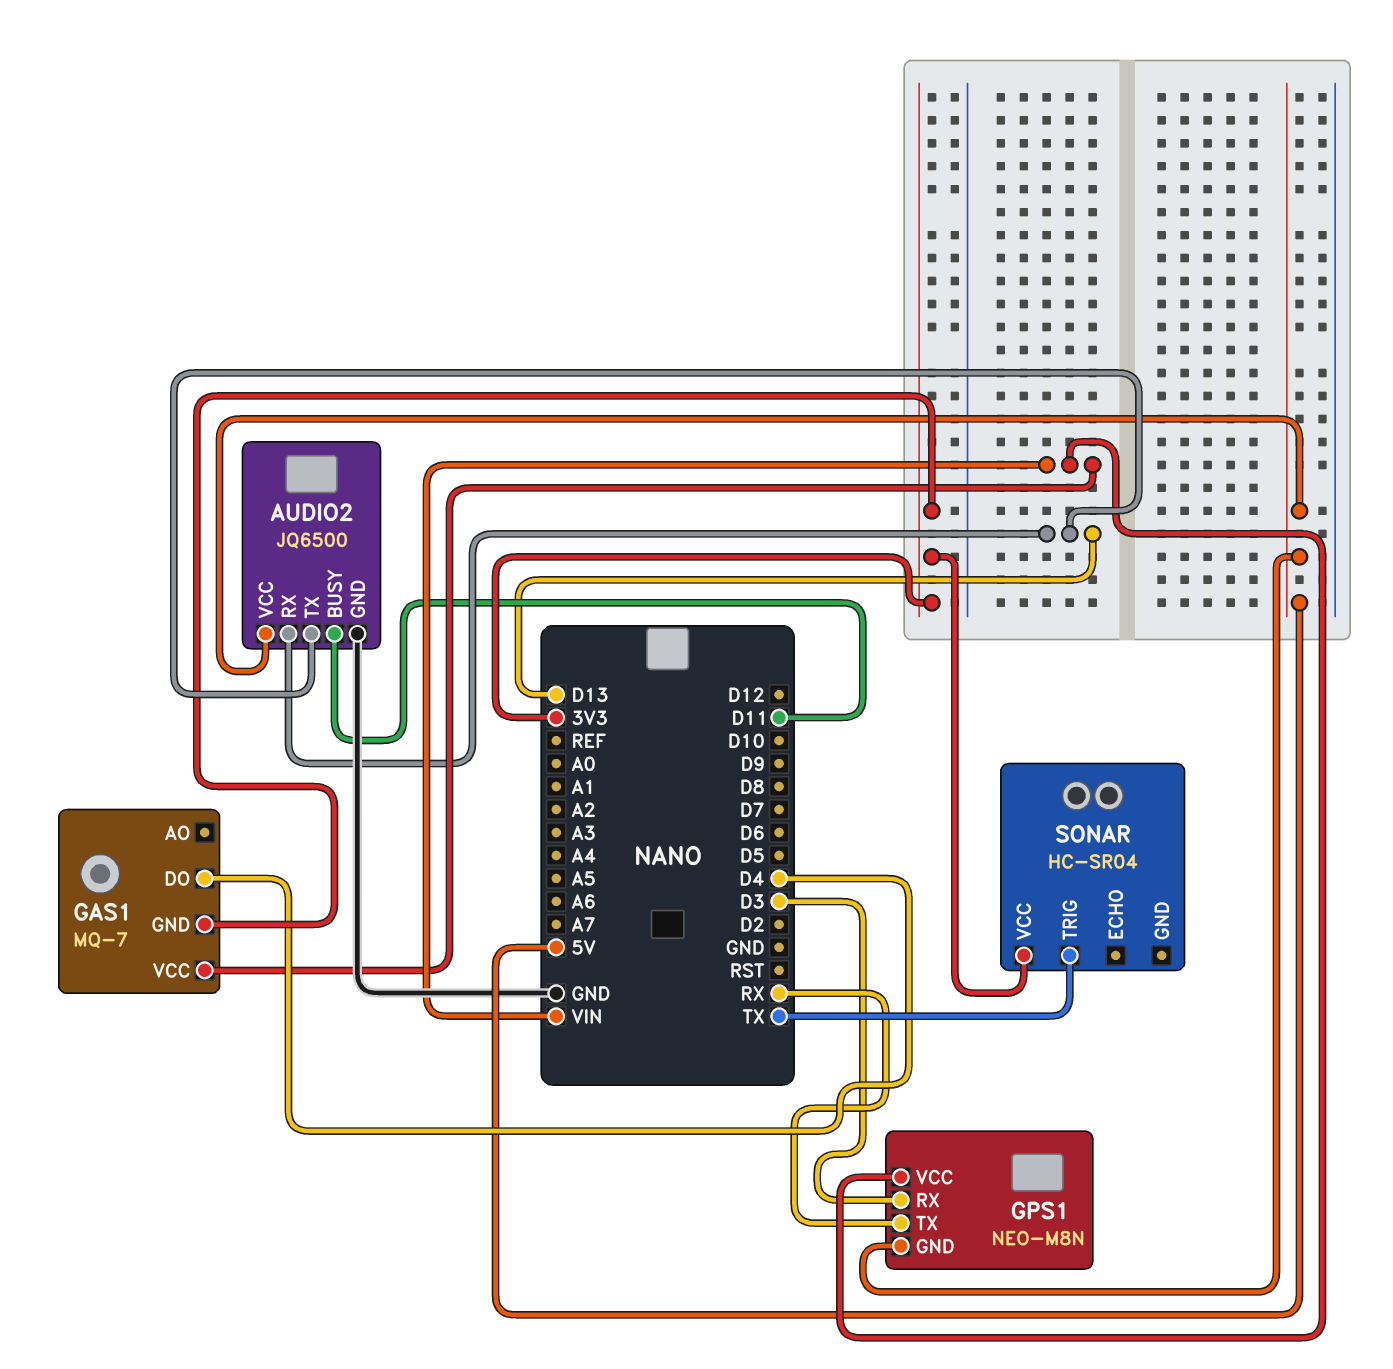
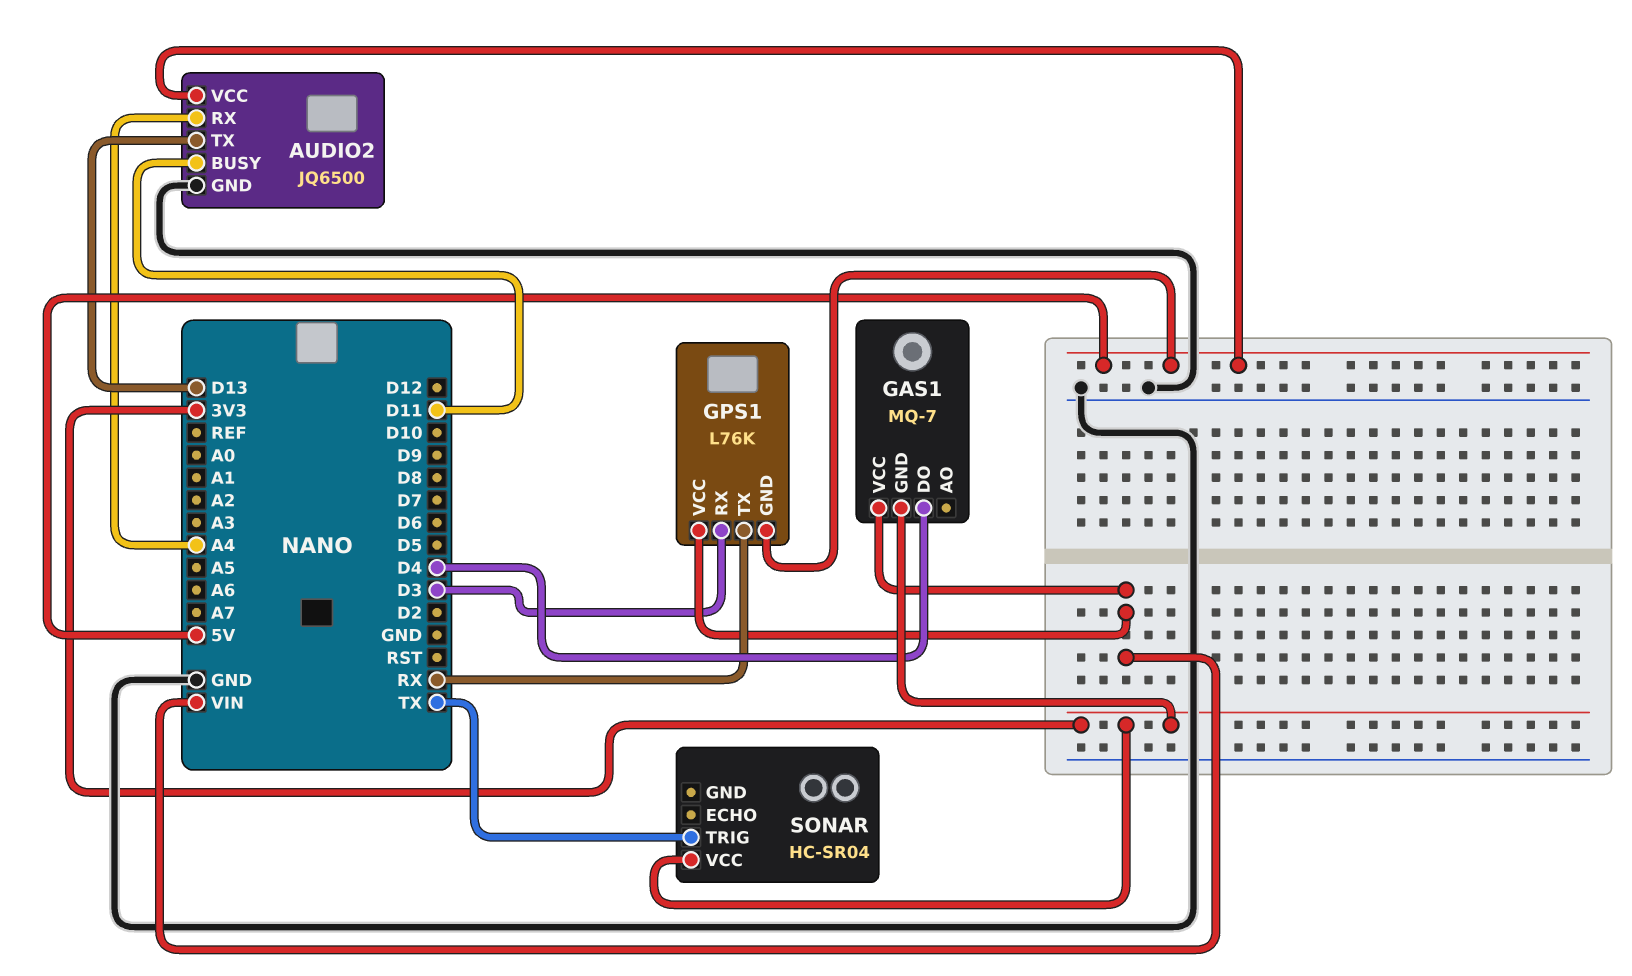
AUDIO2 pin RX: D13 -> A4
GPS1: NEO-M8N -> L76K

